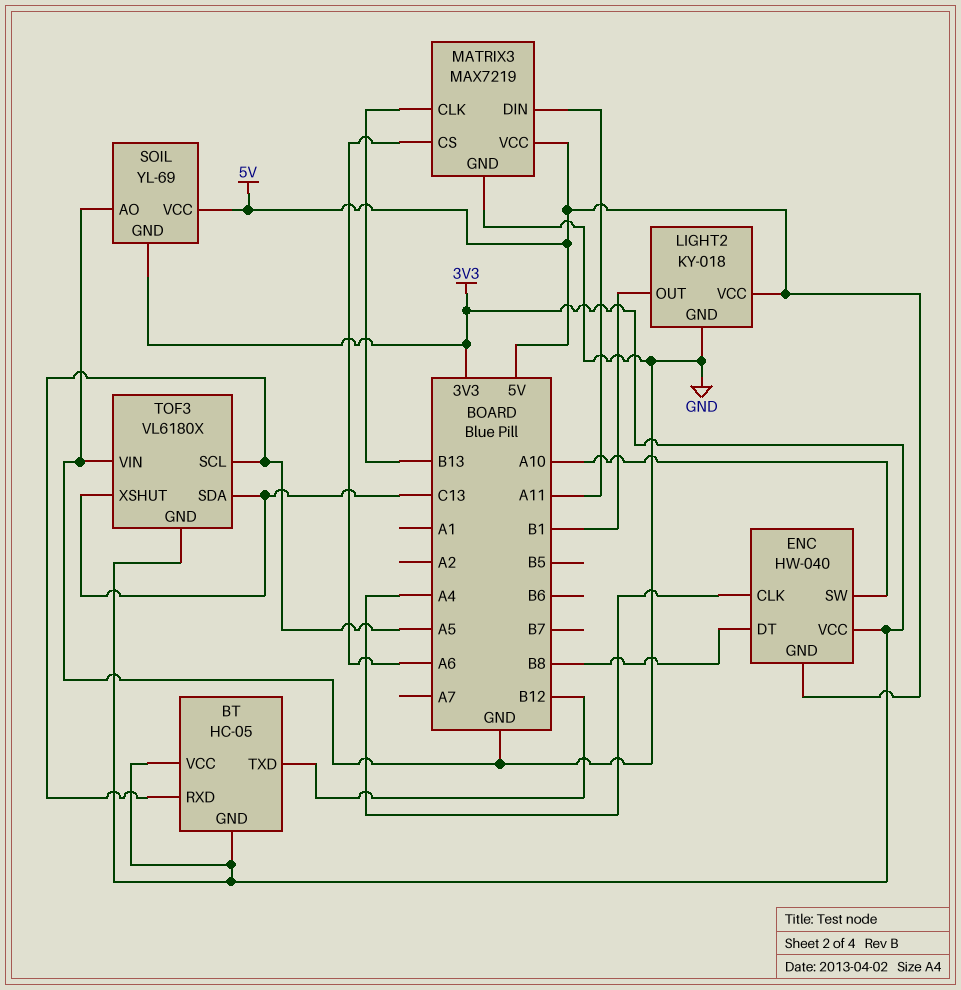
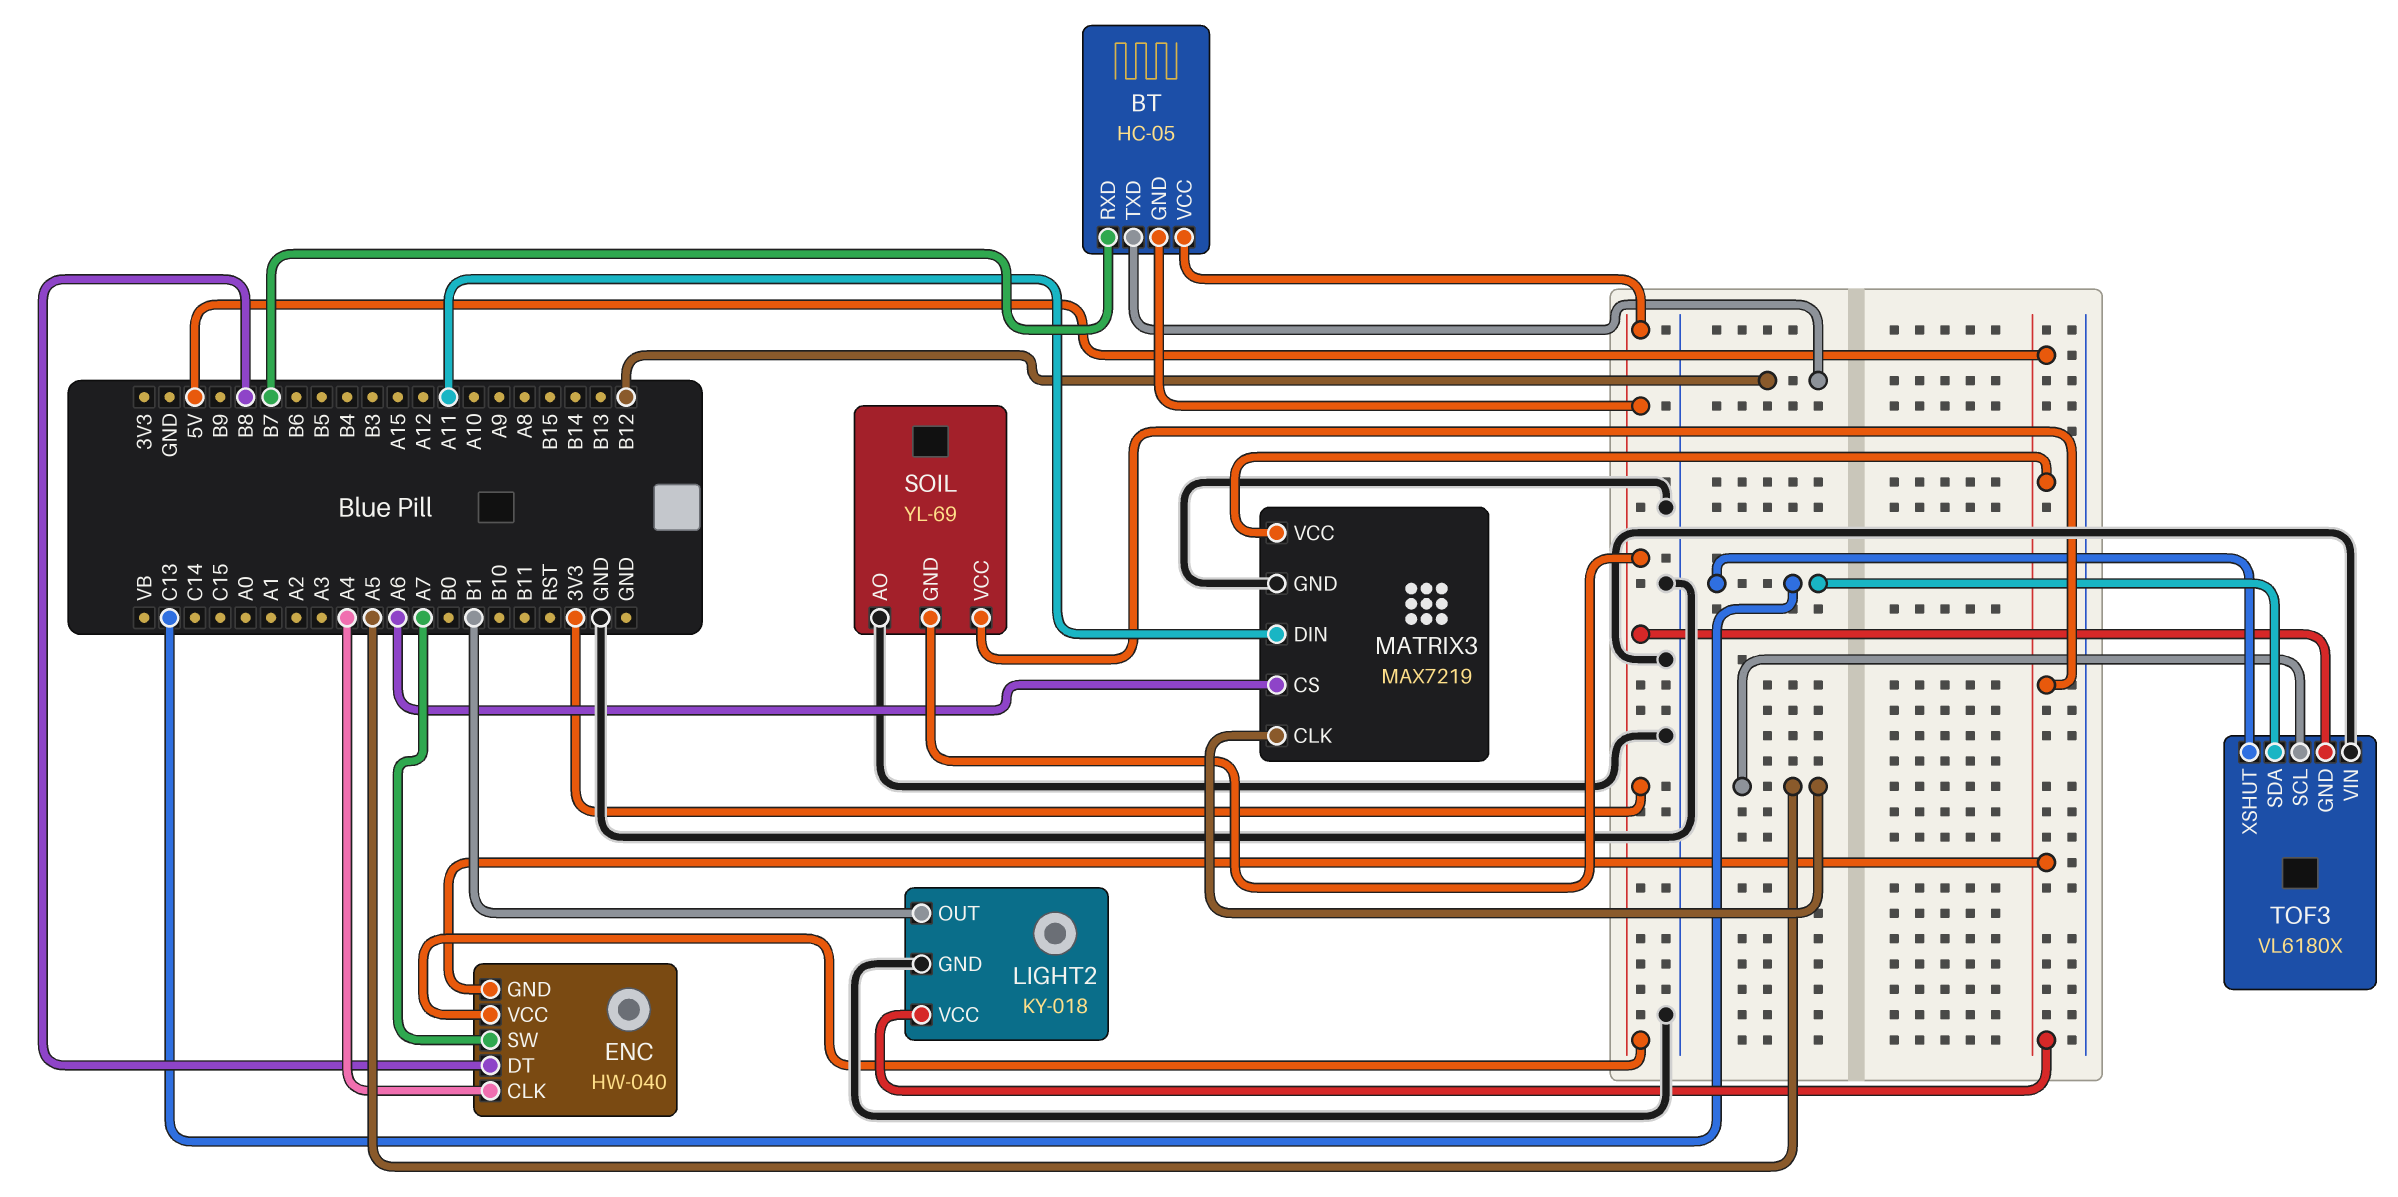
BT pin RXD: A5 -> B7
ENC pin SW: A10 -> A7
MATRIX3 pin CLK: B13 -> A5

